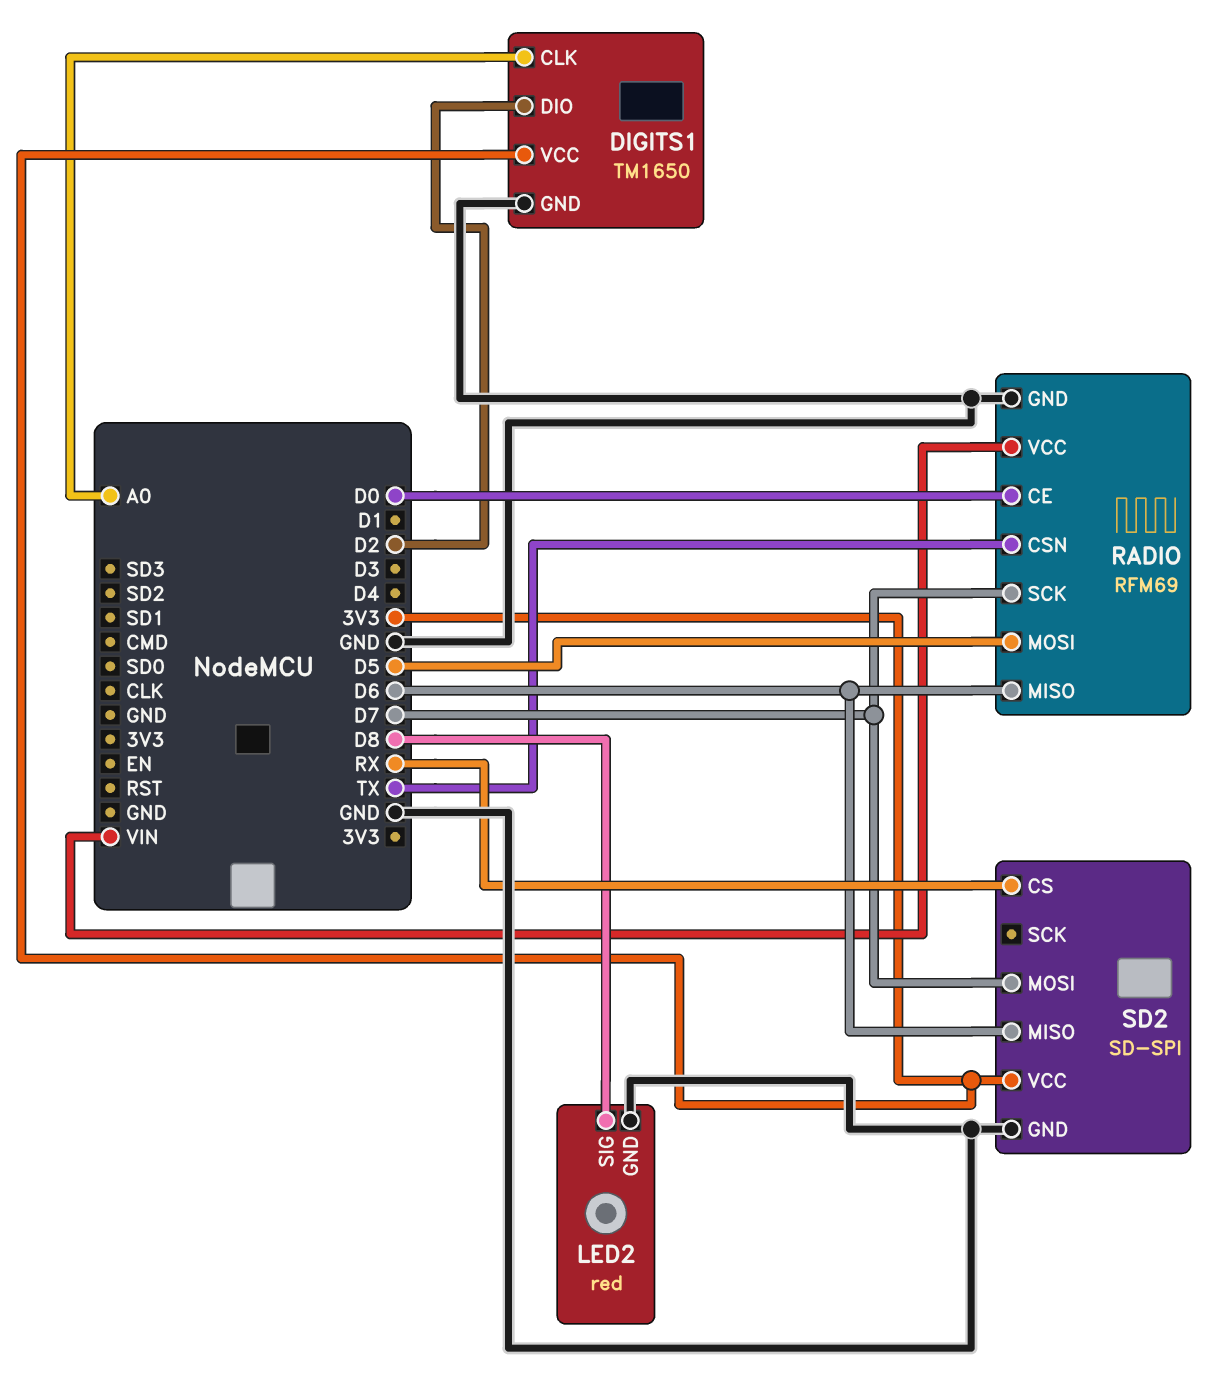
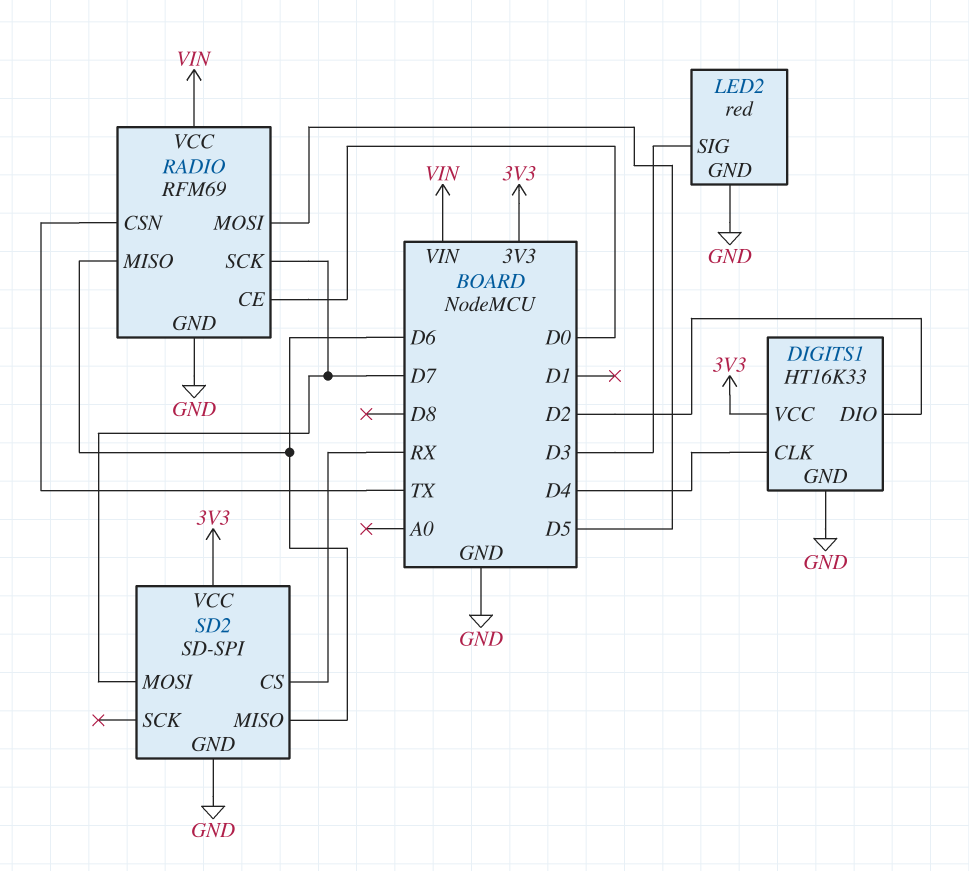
DIGITS1: TM1650 -> HT16K33
DIGITS1 pin CLK: A0 -> D4
LED2 pin SIG: D8 -> D3

